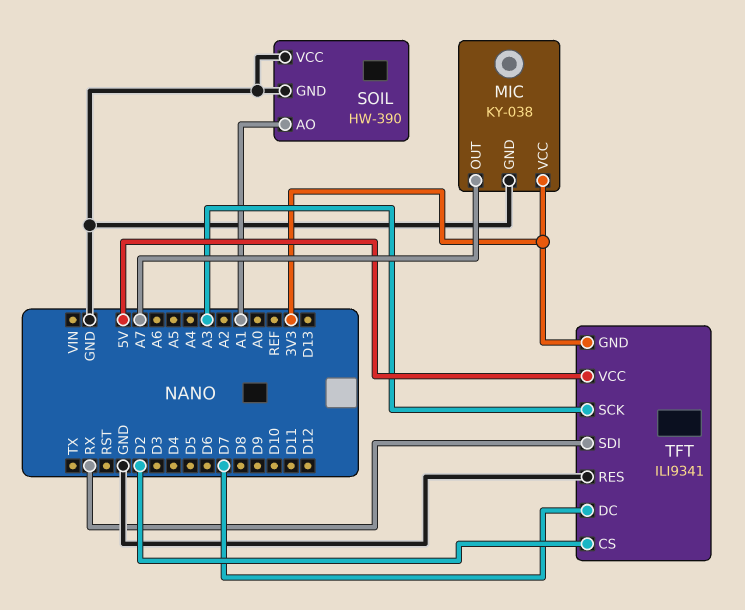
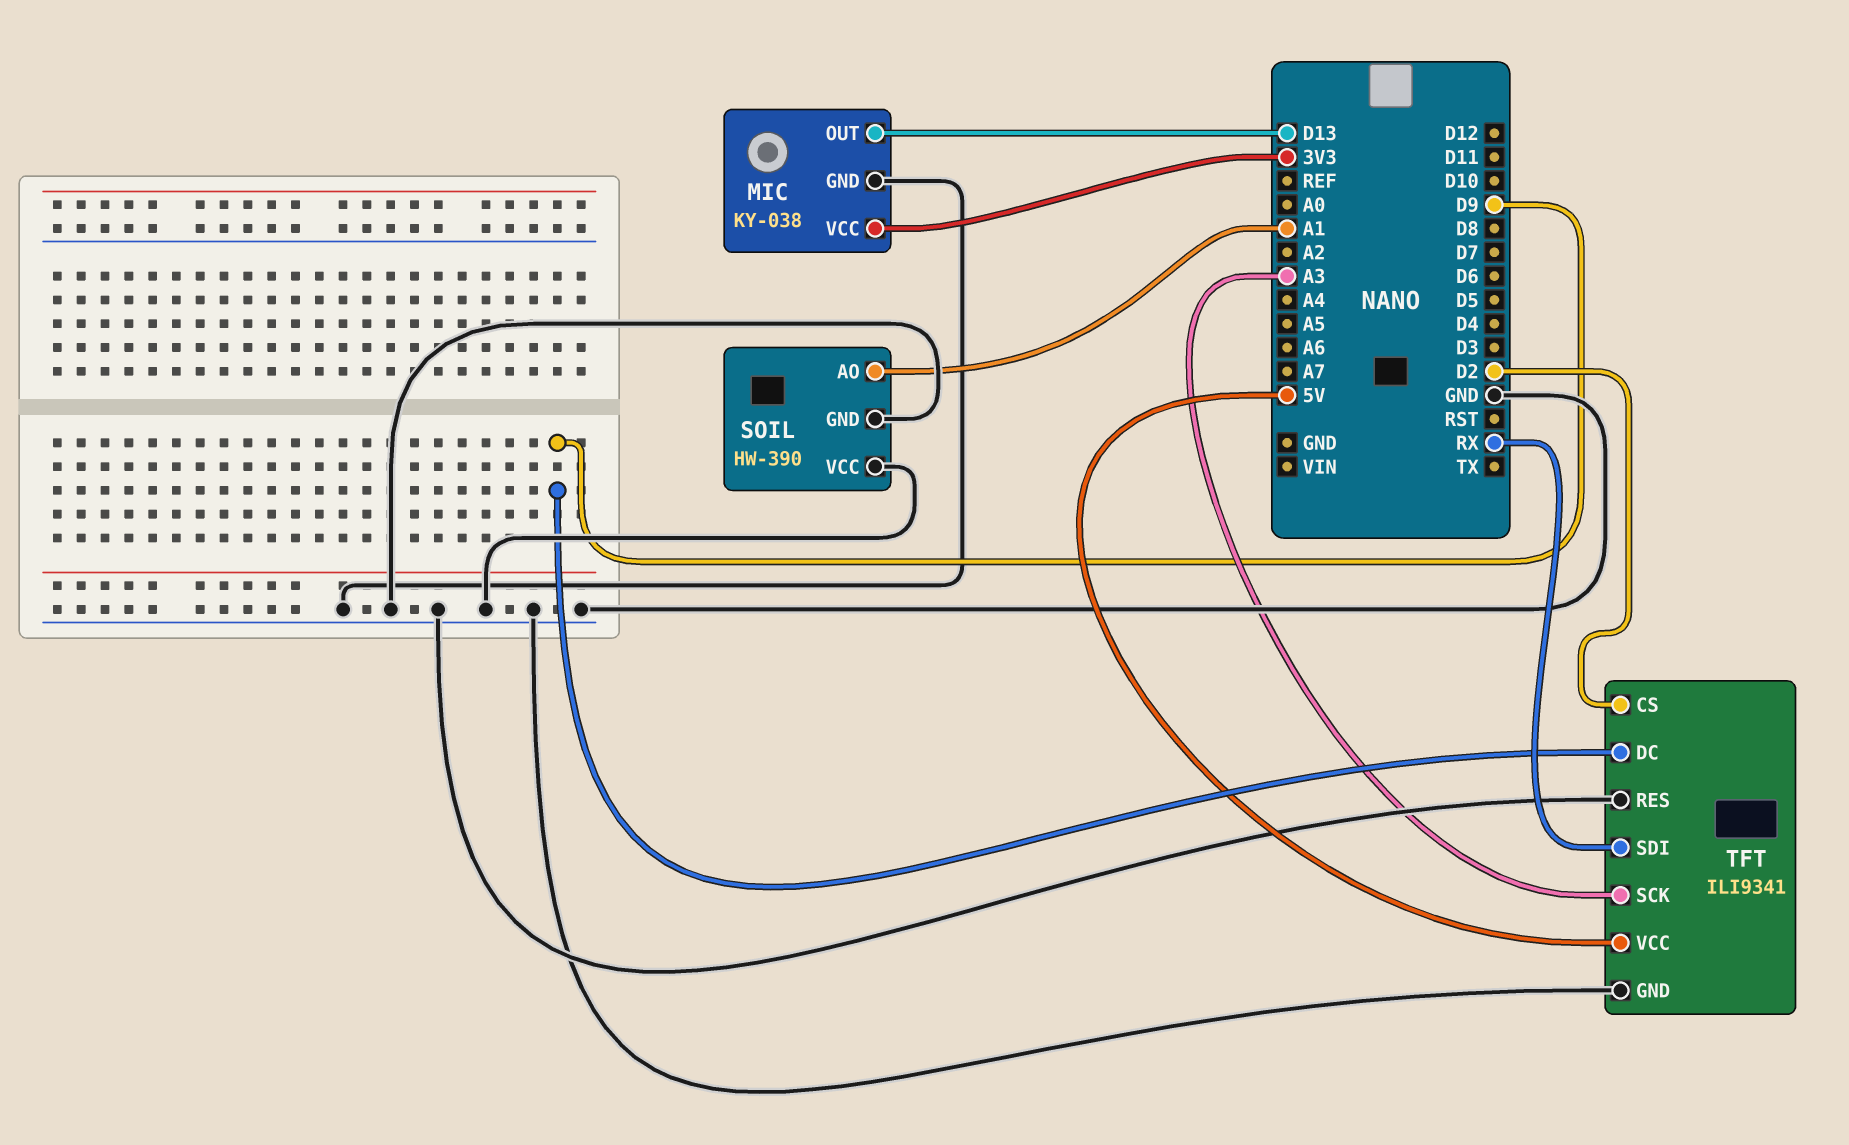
MIC pin OUT: A7 -> D13
TFT pin DC: D7 -> D9
TFT pin GND: 3V3 -> GND

